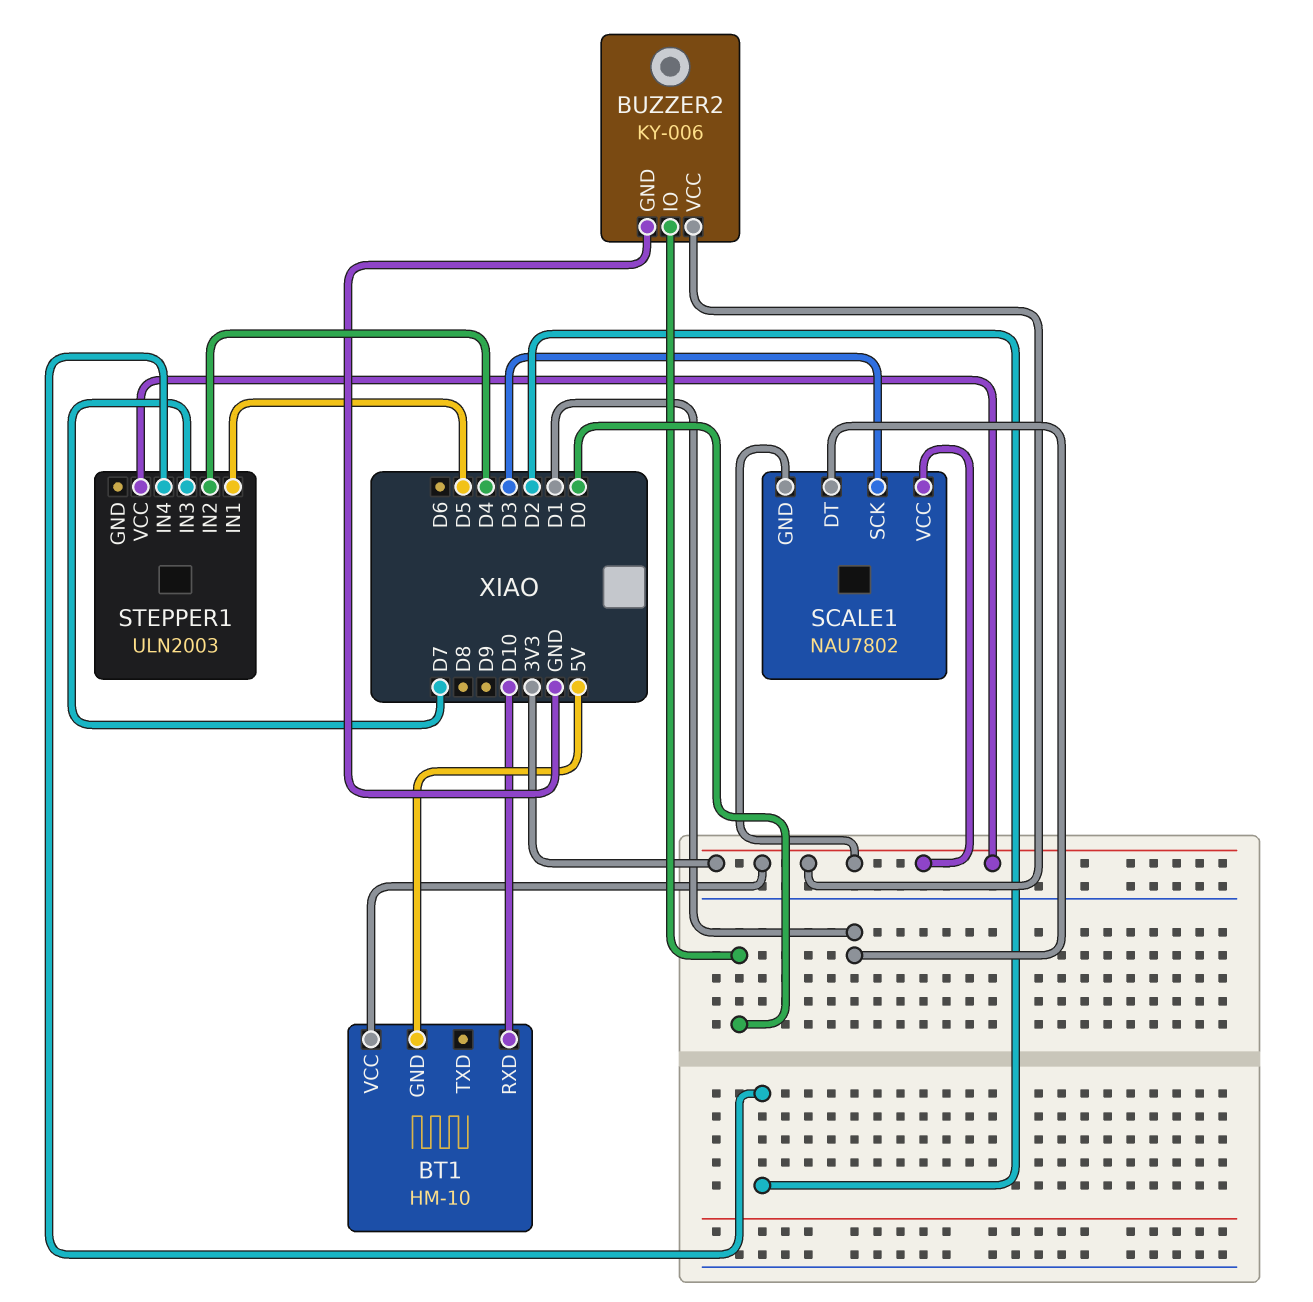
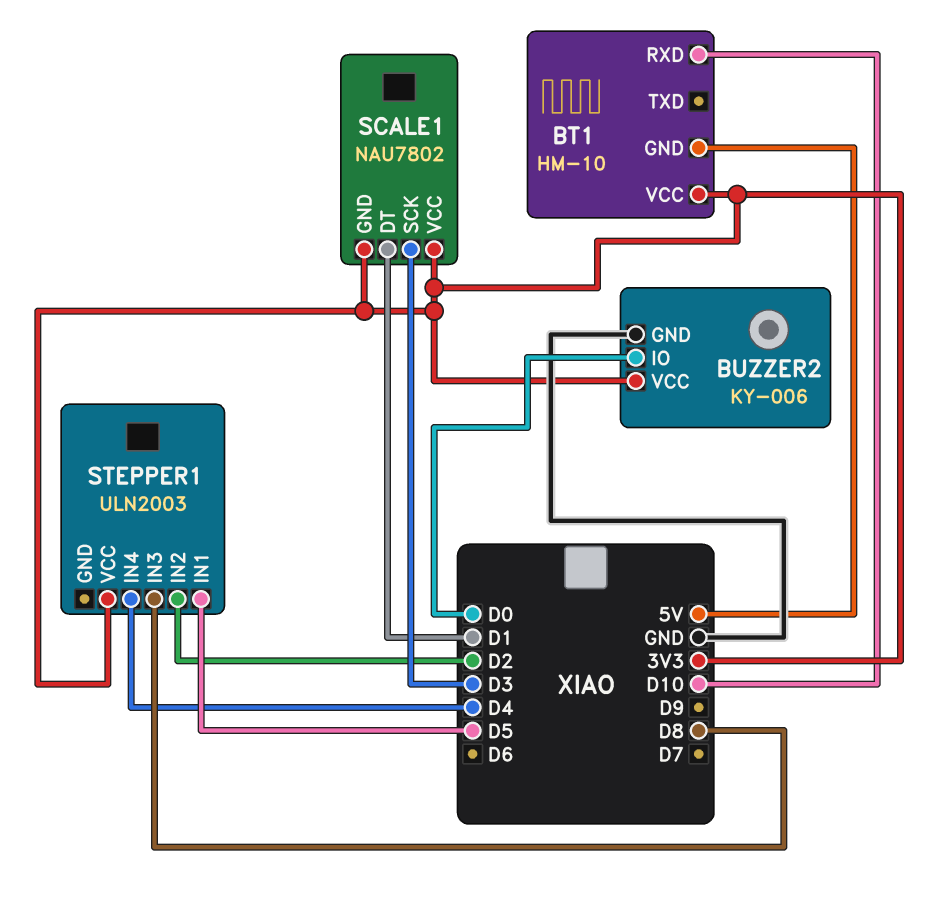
STEPPER1 pin IN2: D4 -> D2
STEPPER1 pin IN3: D7 -> D8
STEPPER1 pin IN4: D2 -> D4

